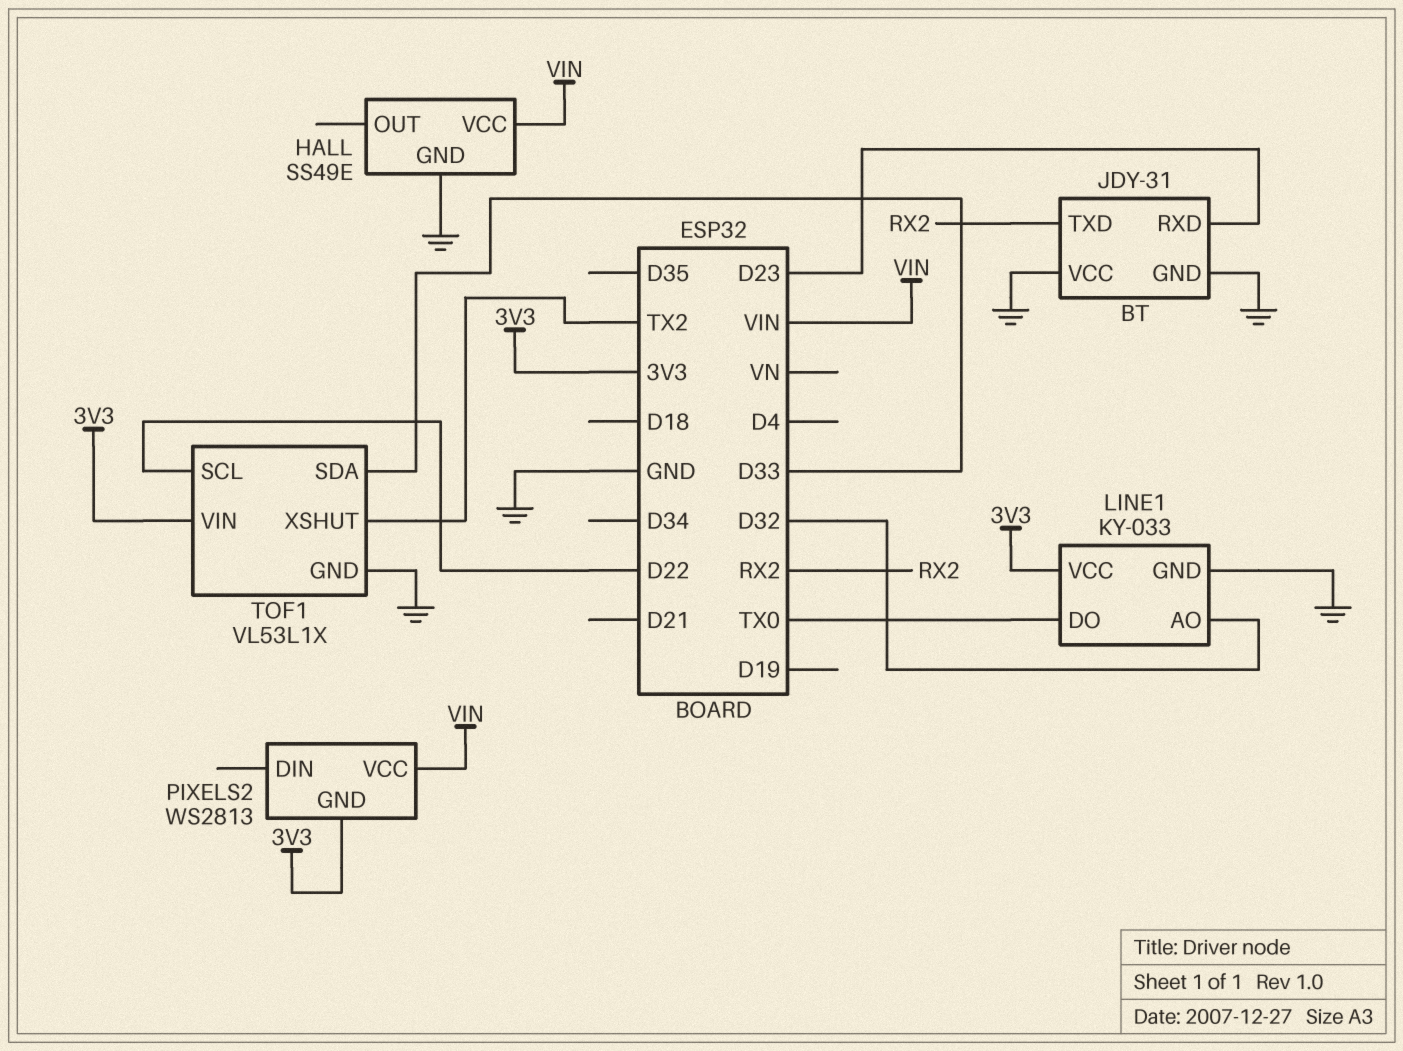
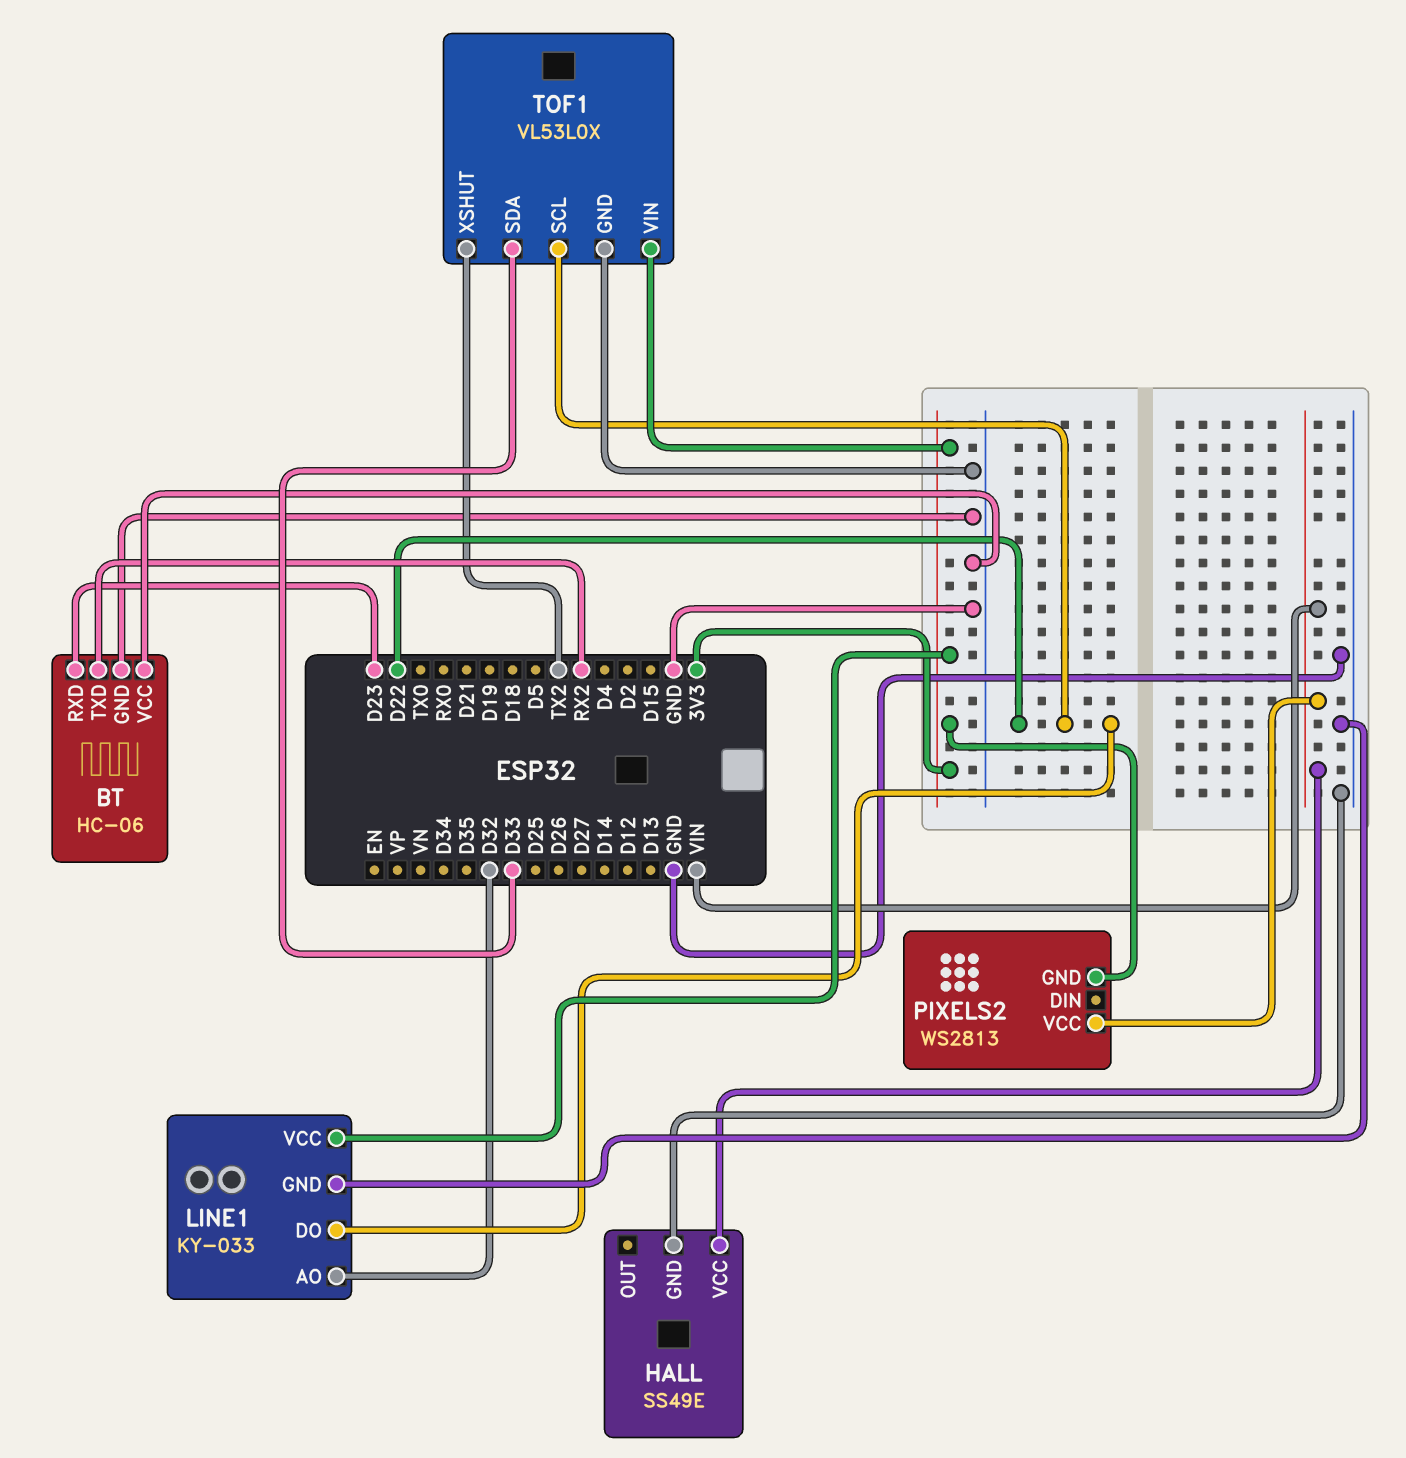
BT: JDY-31 -> HC-06
LINE1 pin DO: TX0 -> D22
TOF1: VL53L1X -> VL53L0X

